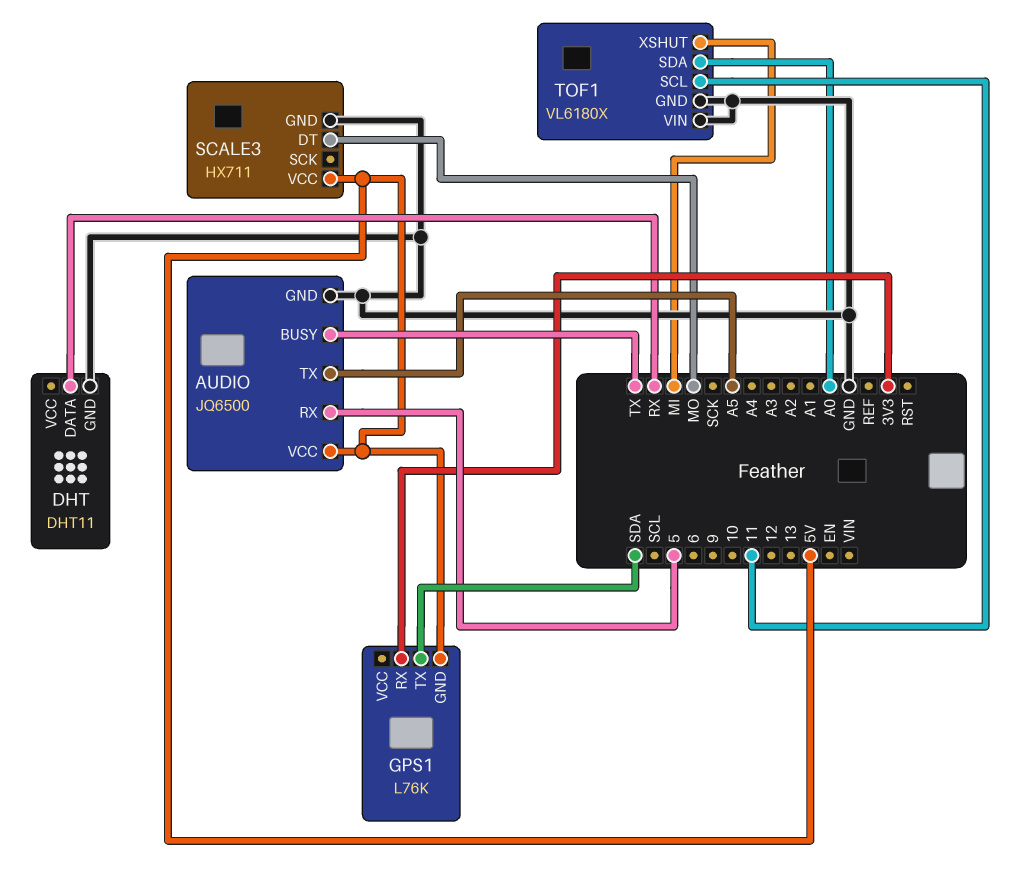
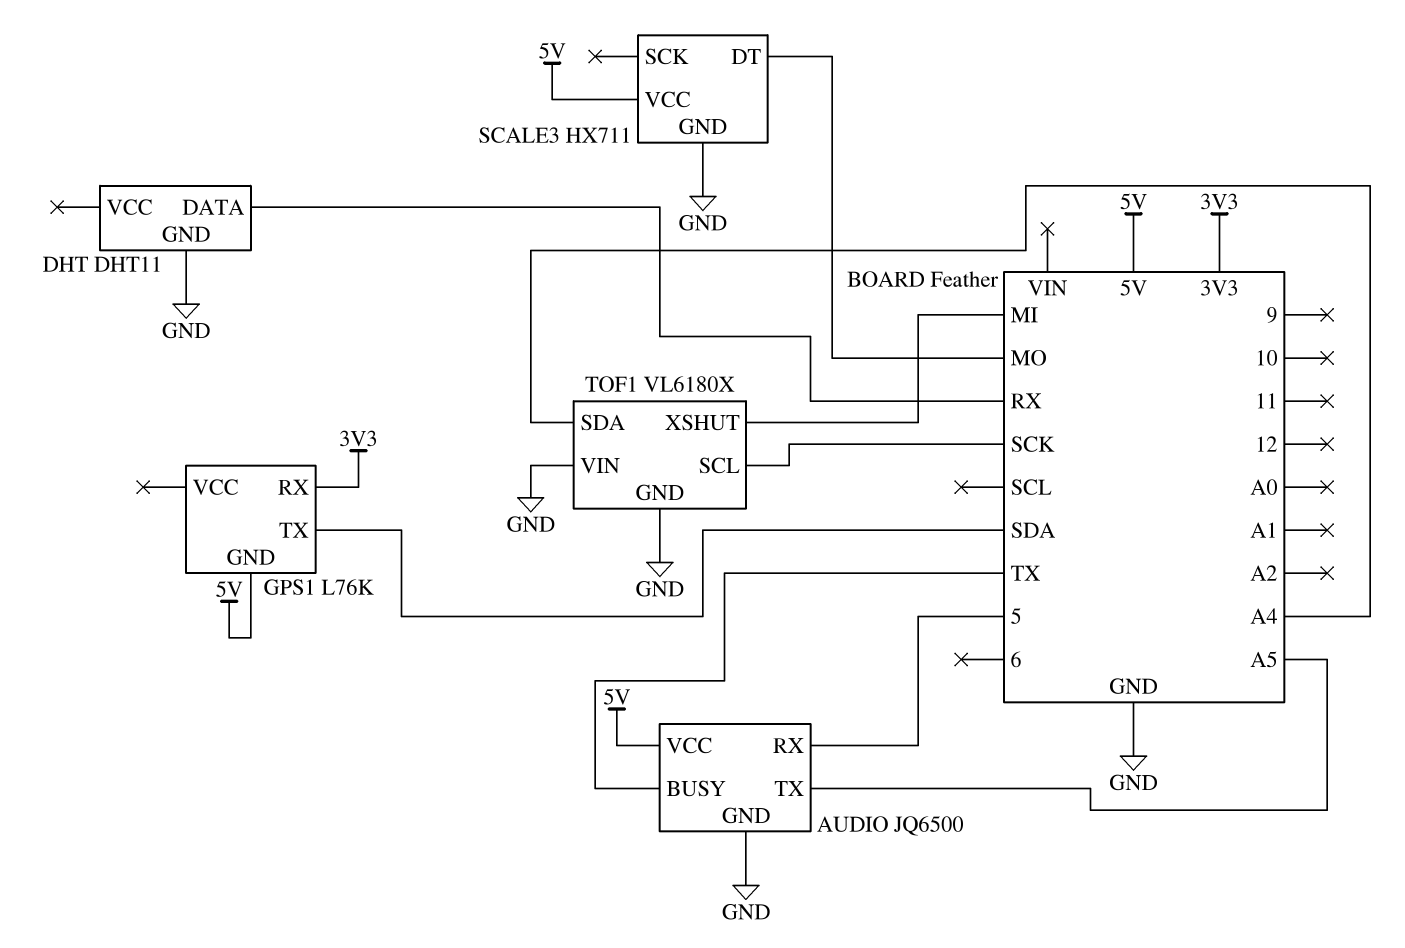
TOF1 pin SCL: 11 -> SCK
TOF1 pin SDA: A0 -> A4

